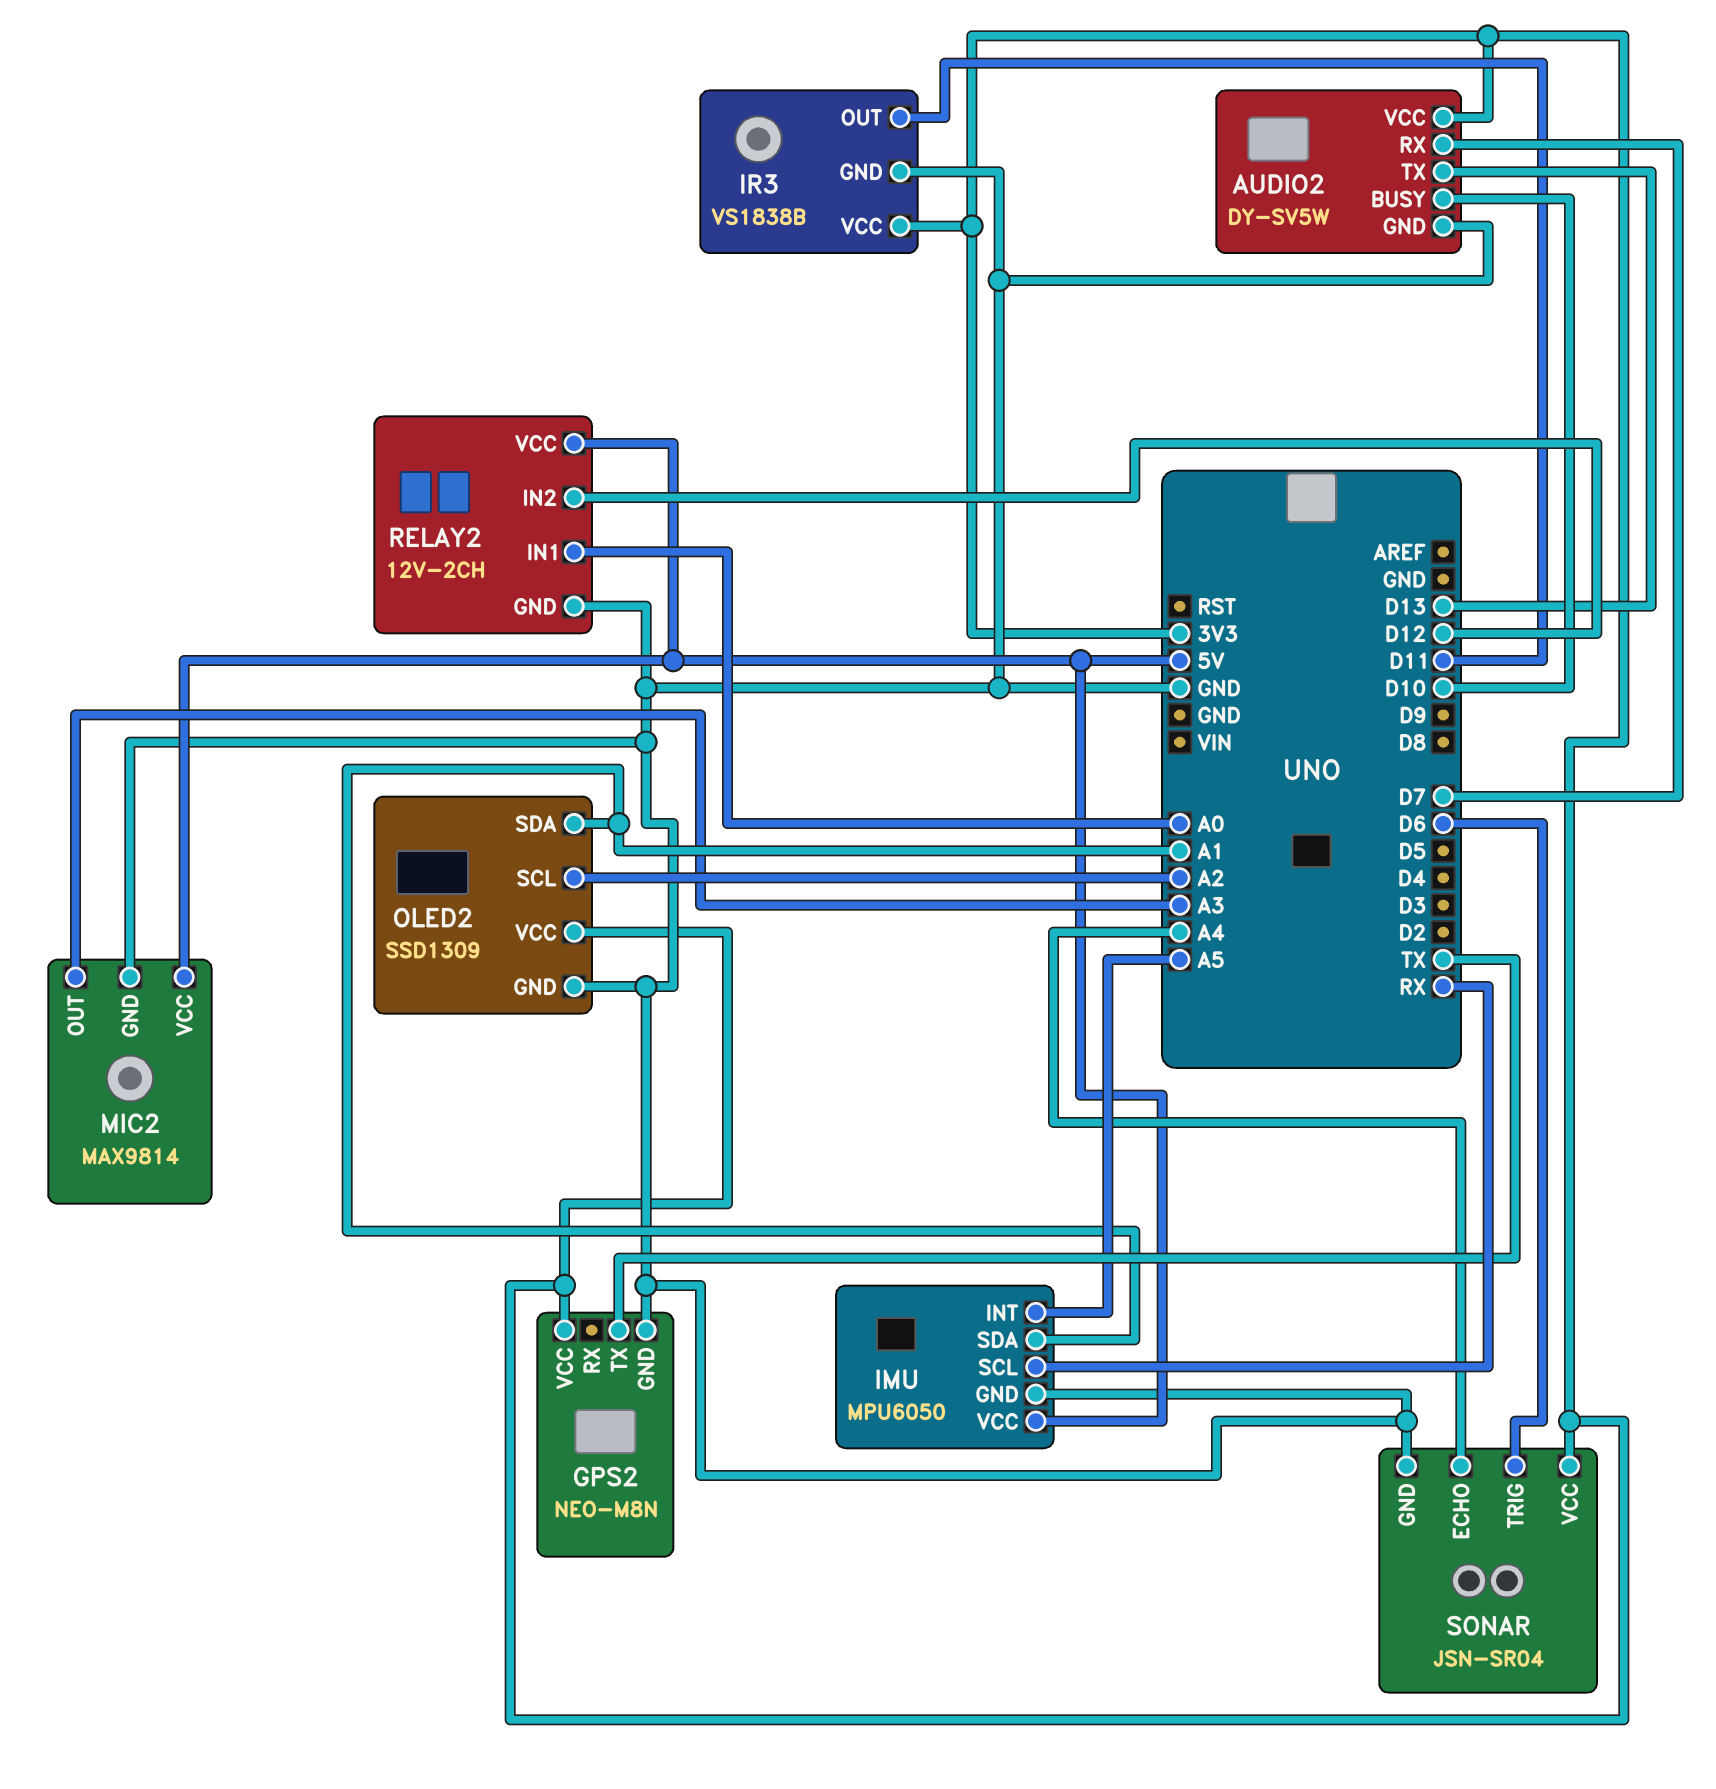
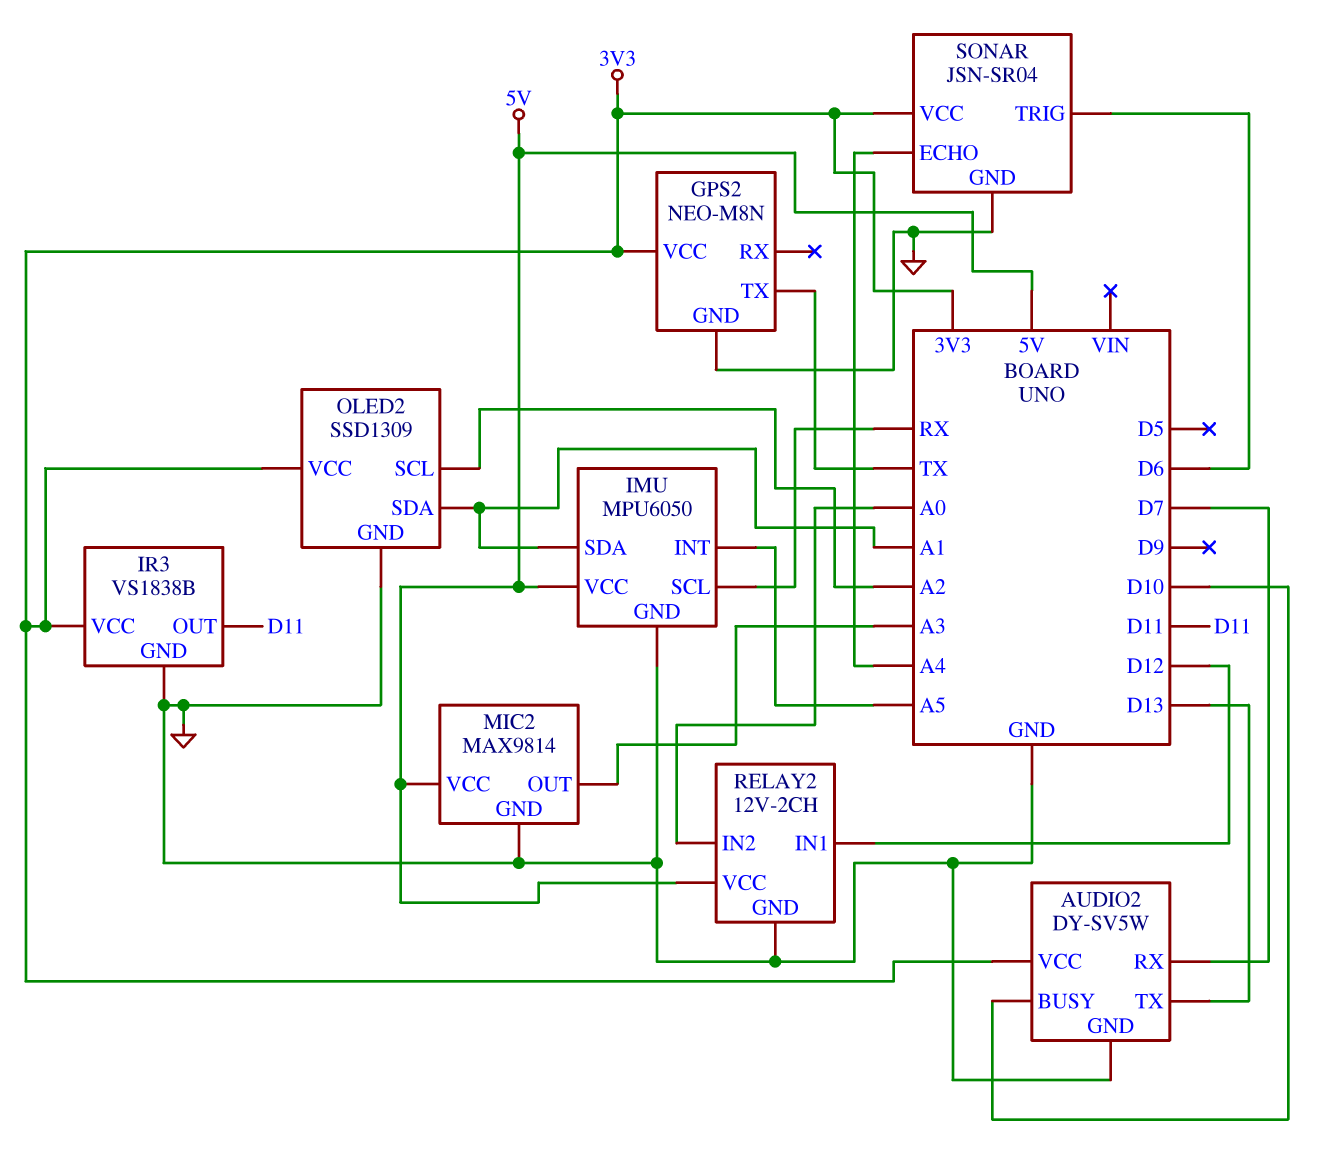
RELAY2 pin IN1: A0 -> D12
RELAY2 pin IN2: D12 -> A0

